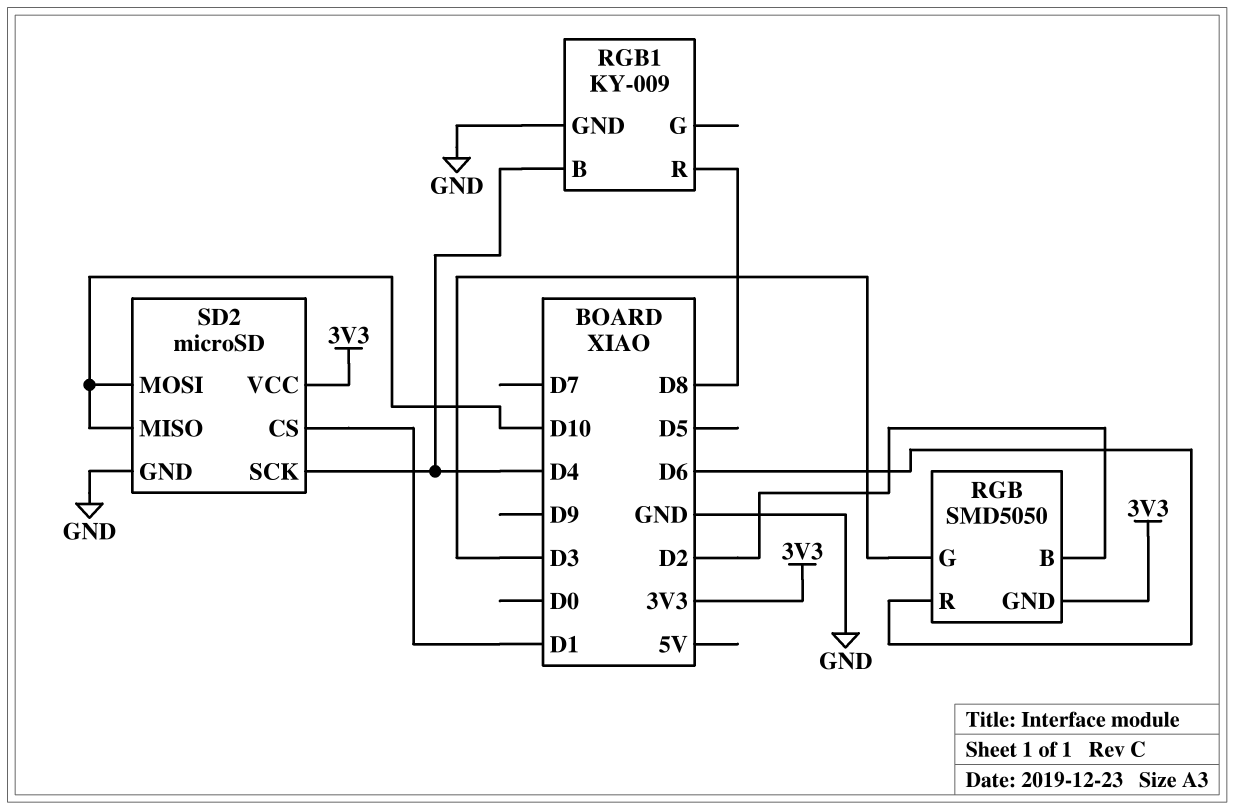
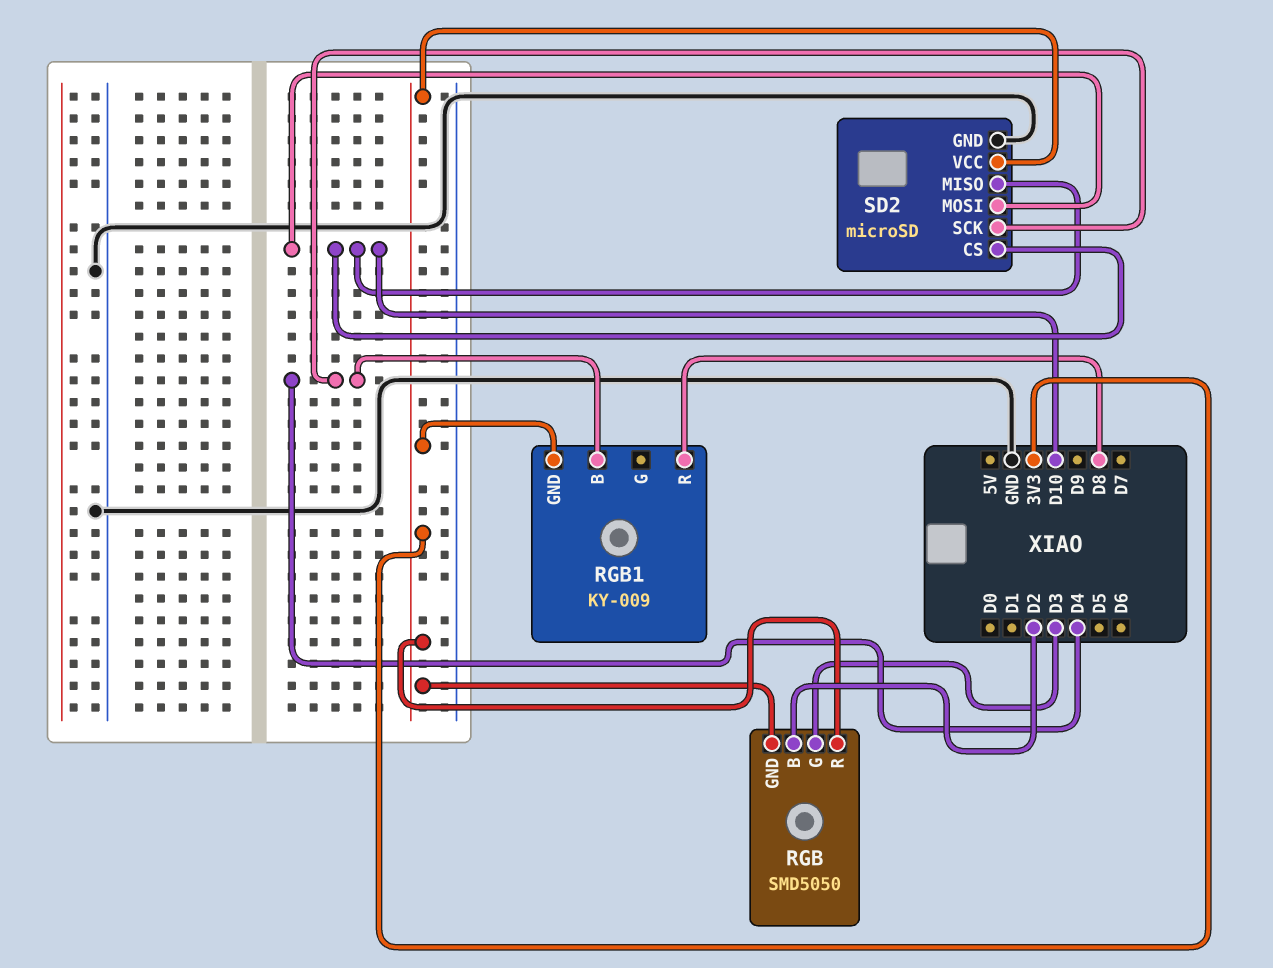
RGB pin R: D6 -> 3V3
RGB1 pin GND: GND -> 3V3
SD2 pin CS: D1 -> D10

